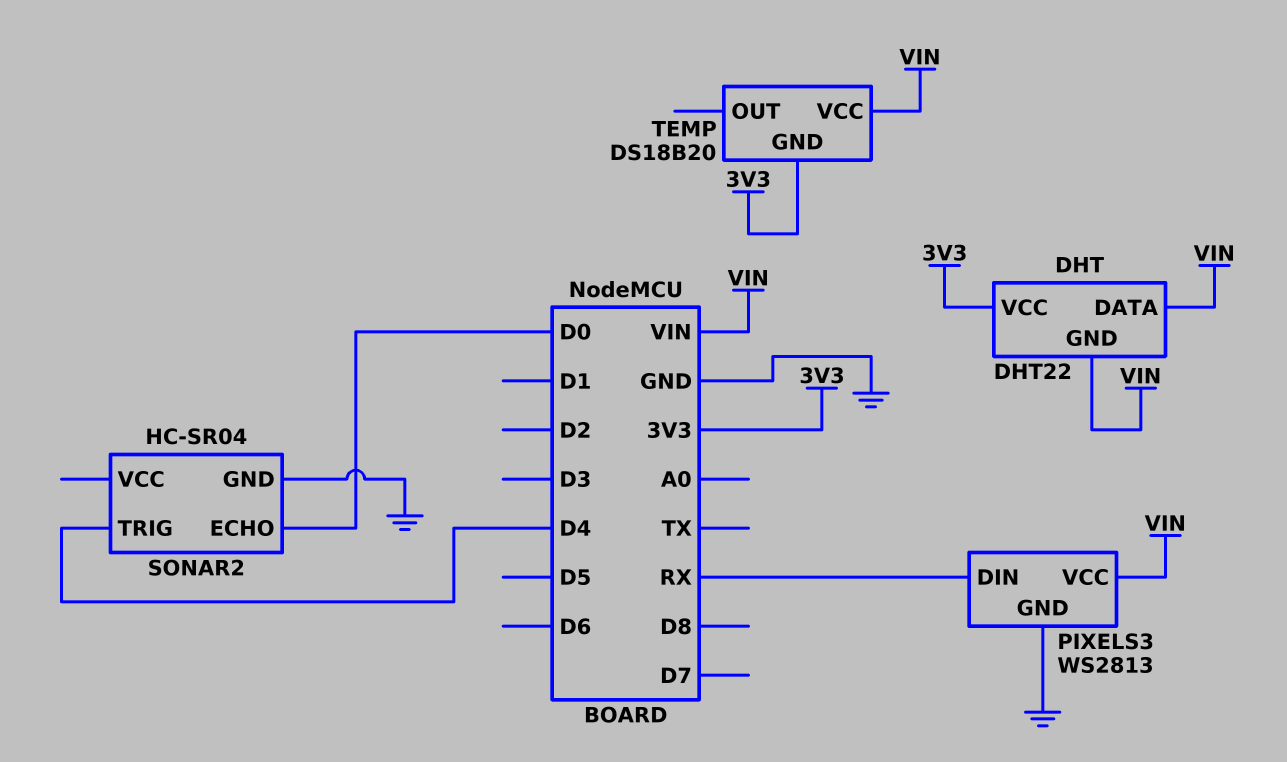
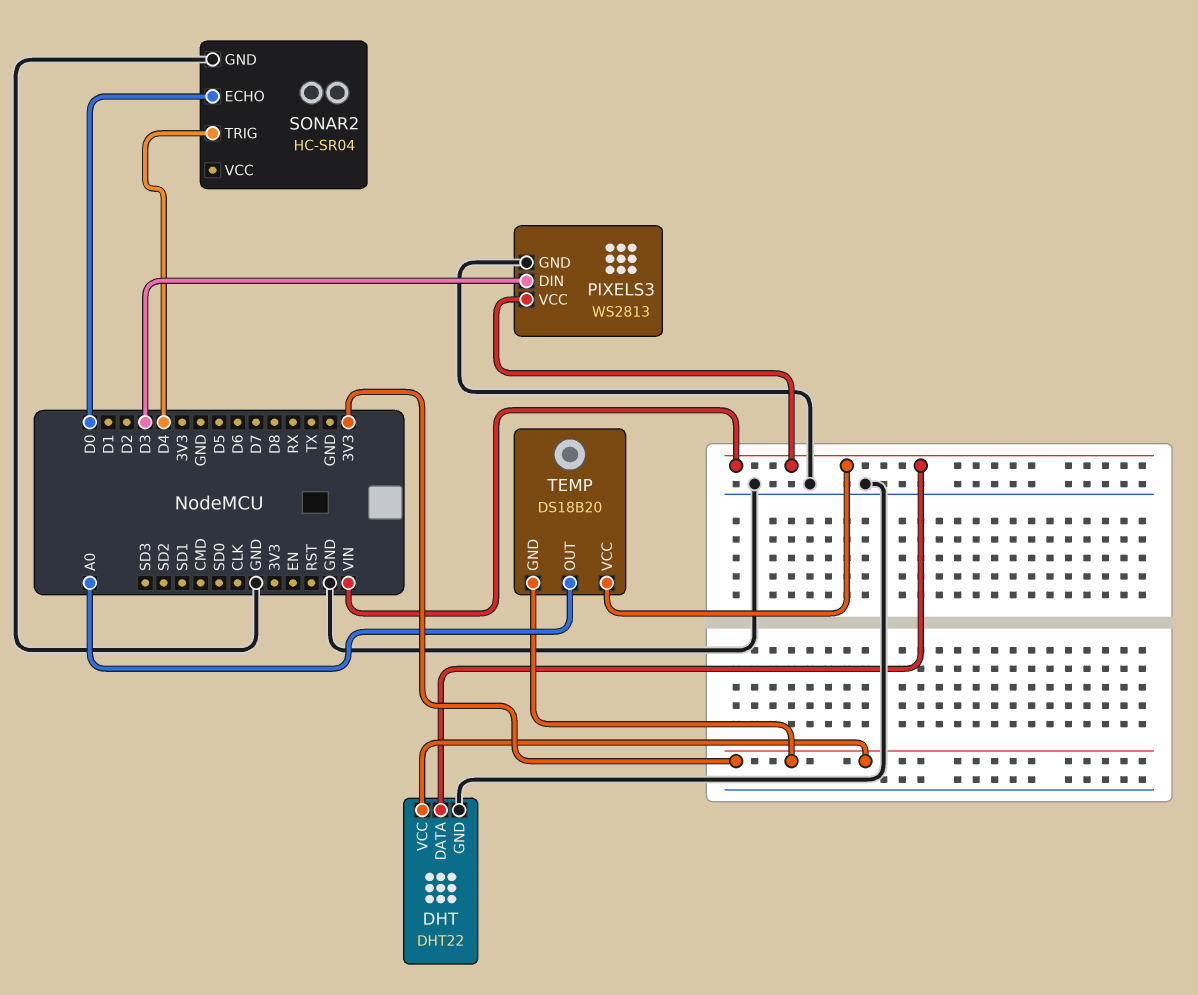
DHT pin GND: VIN -> GND
PIXELS3 pin DIN: RX -> D3
TEMP pin OUT: none -> A0

